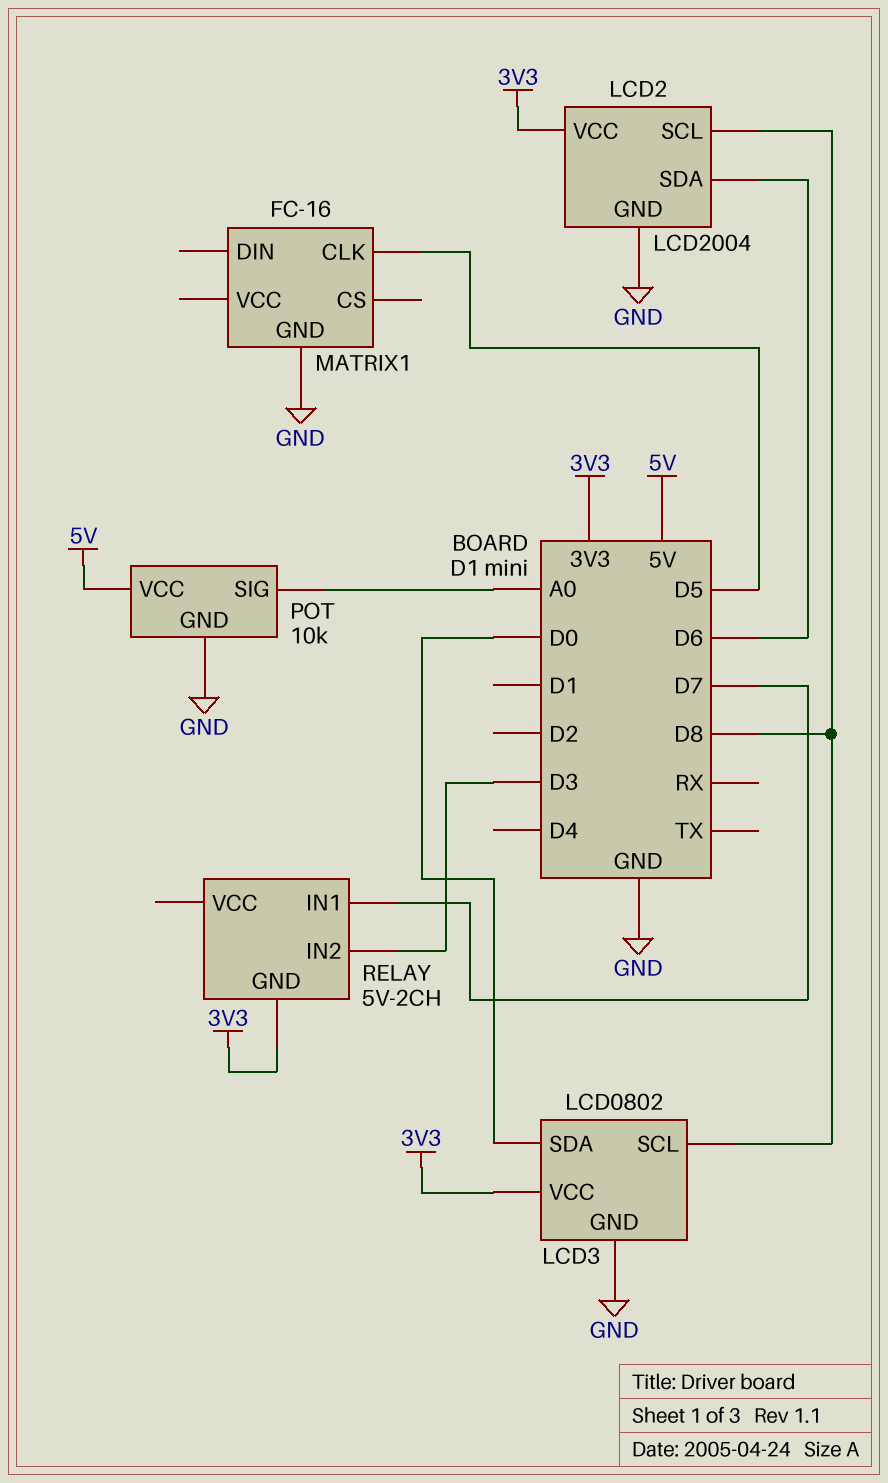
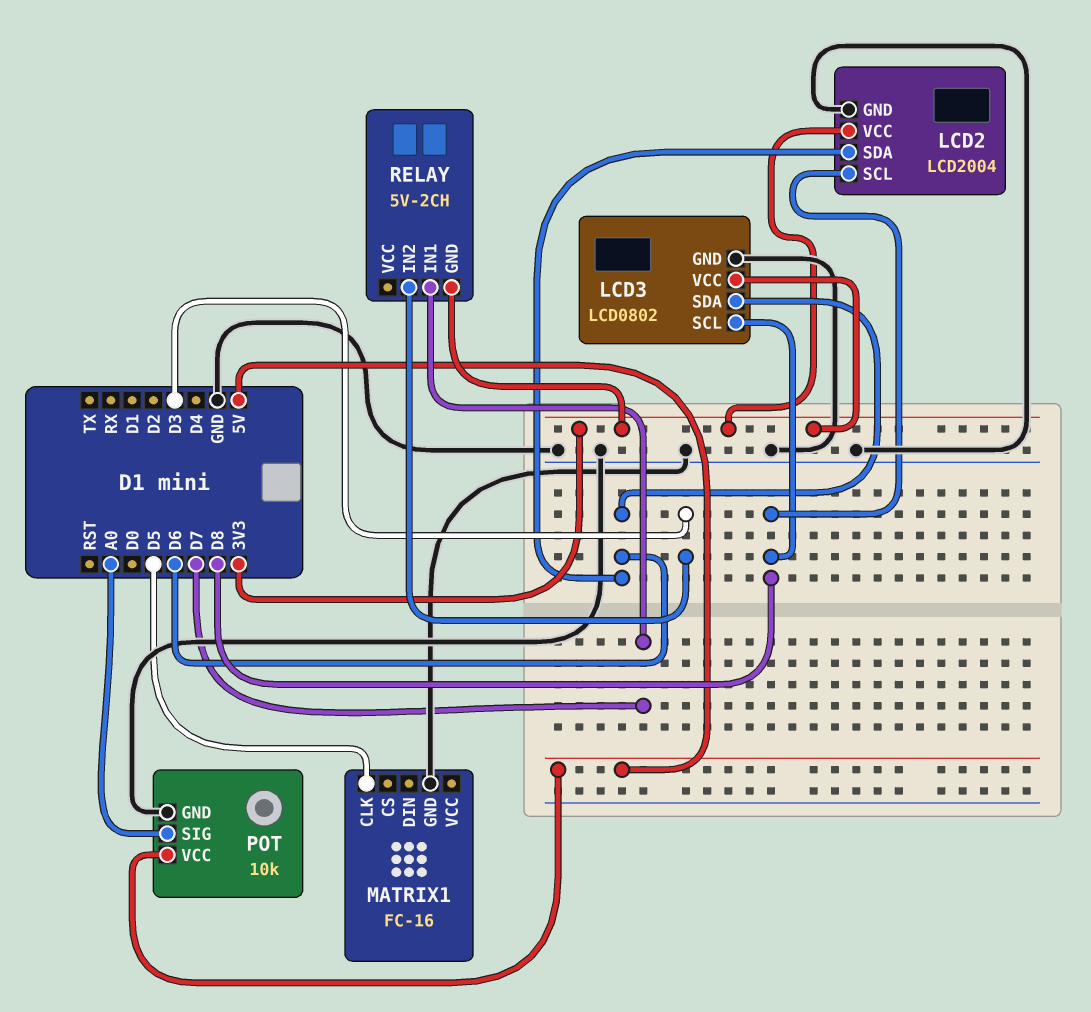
LCD3 pin SDA: D0 -> D6

